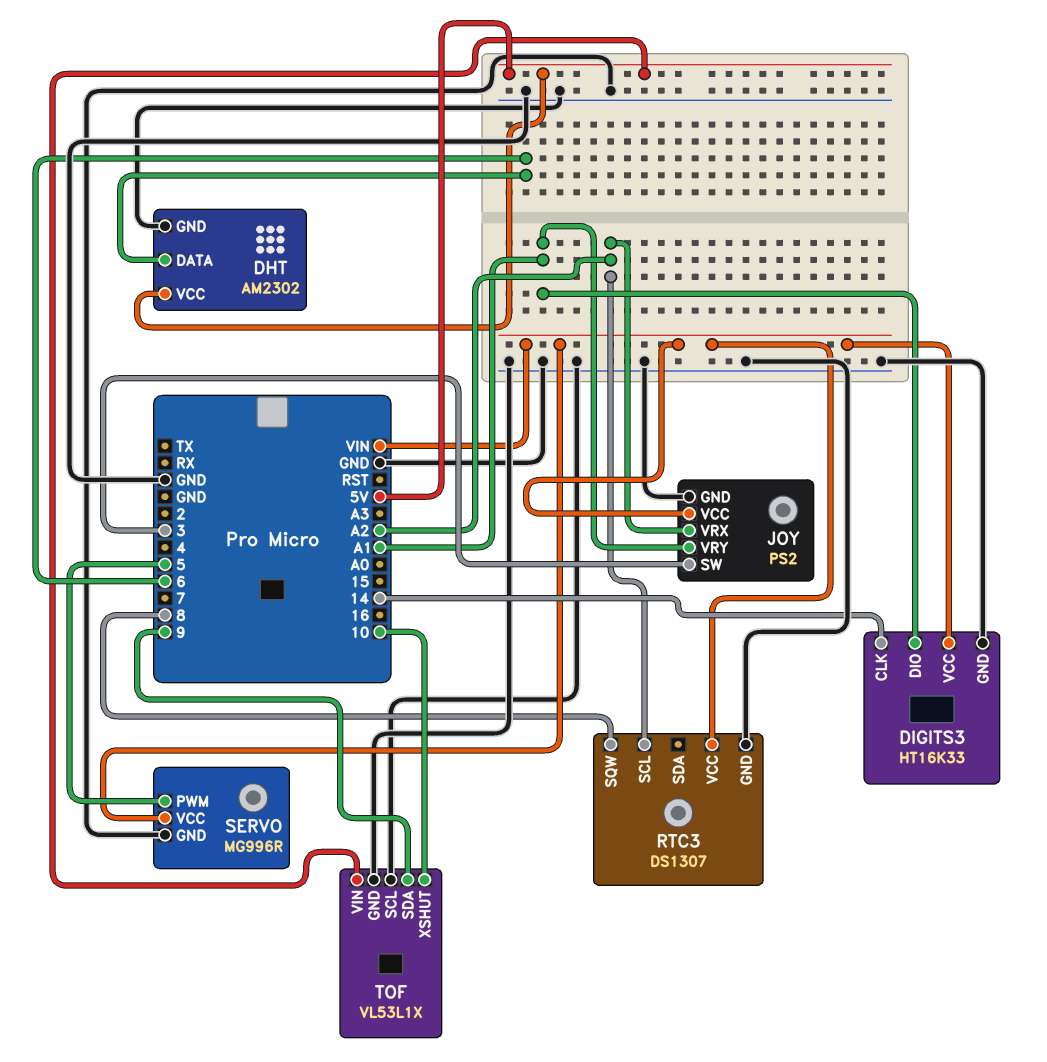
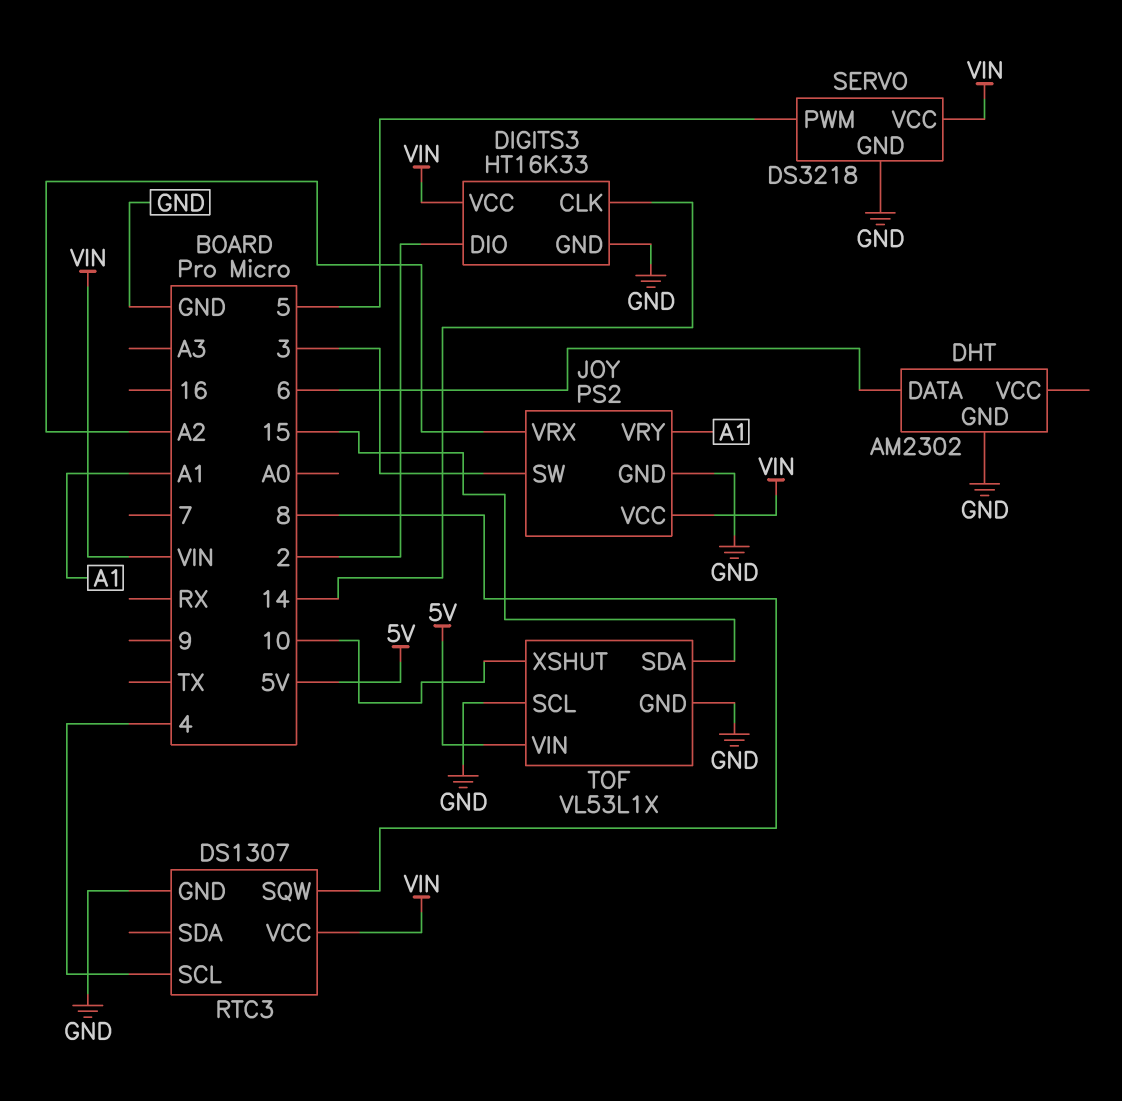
DHT pin VCC: 5V -> none
DIGITS3 pin DIO: A1 -> 2
RTC3 pin SCL: A2 -> 4
SERVO: MG996R -> DS3218
TOF pin SDA: 9 -> 15

